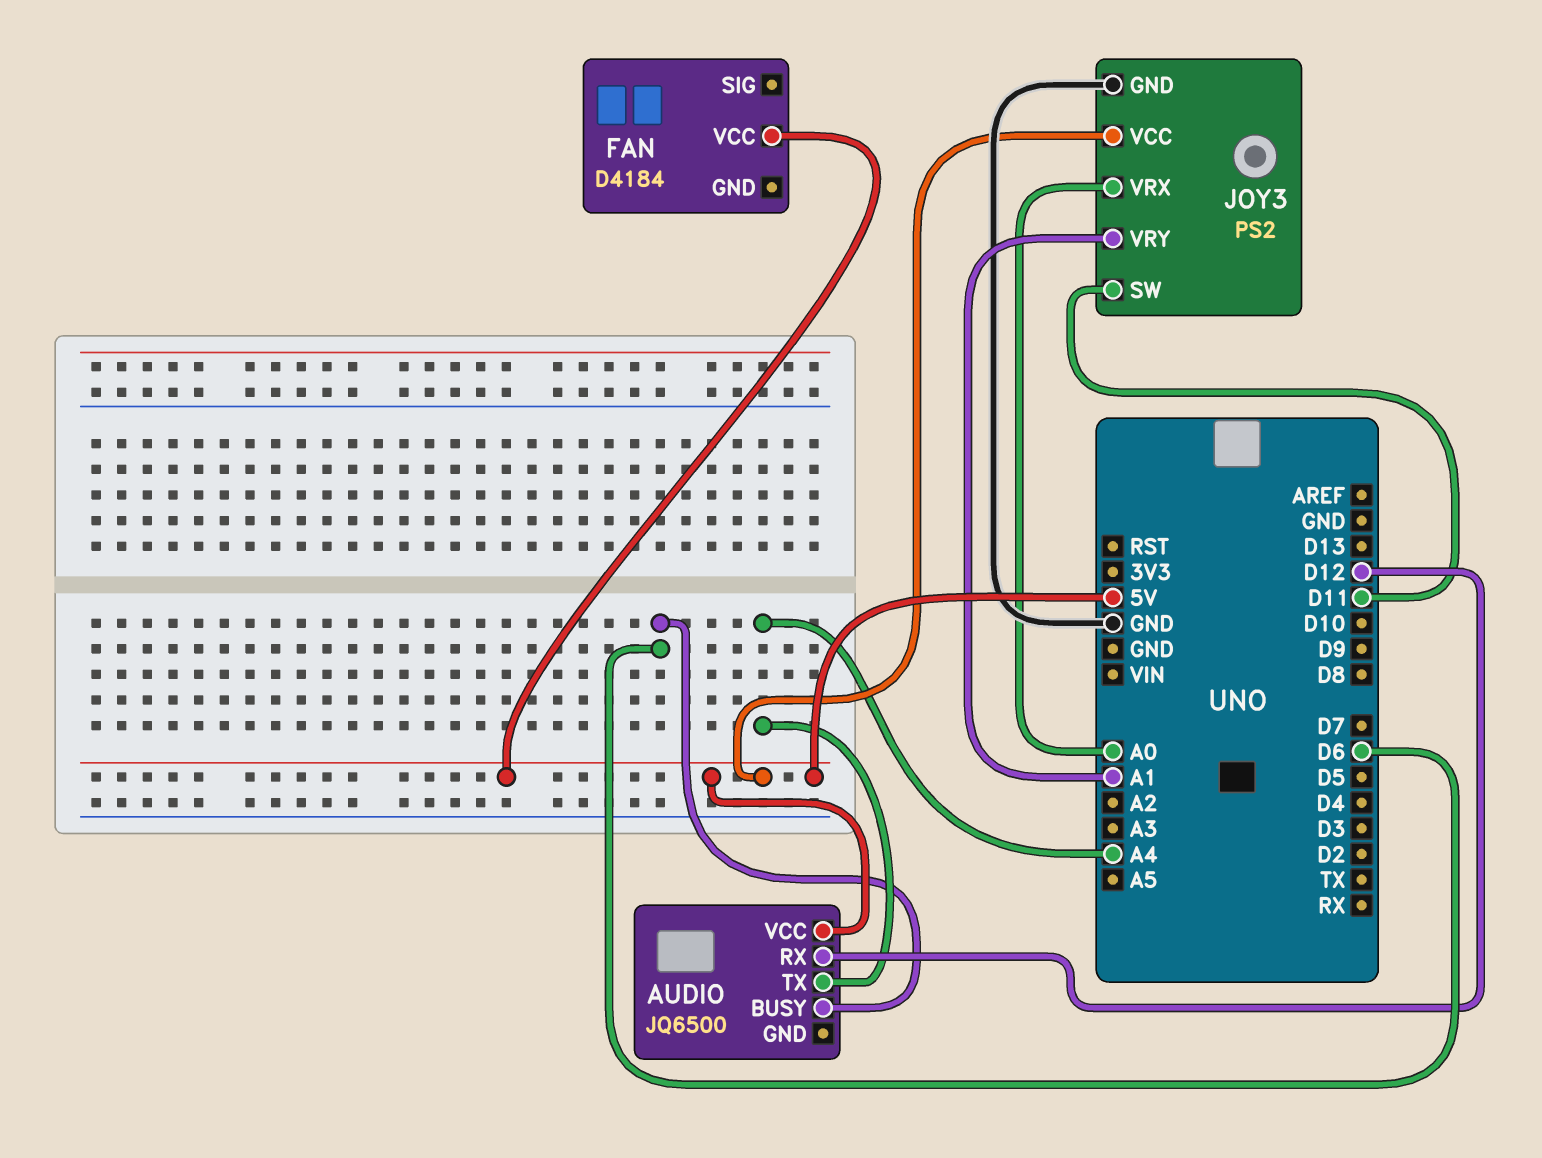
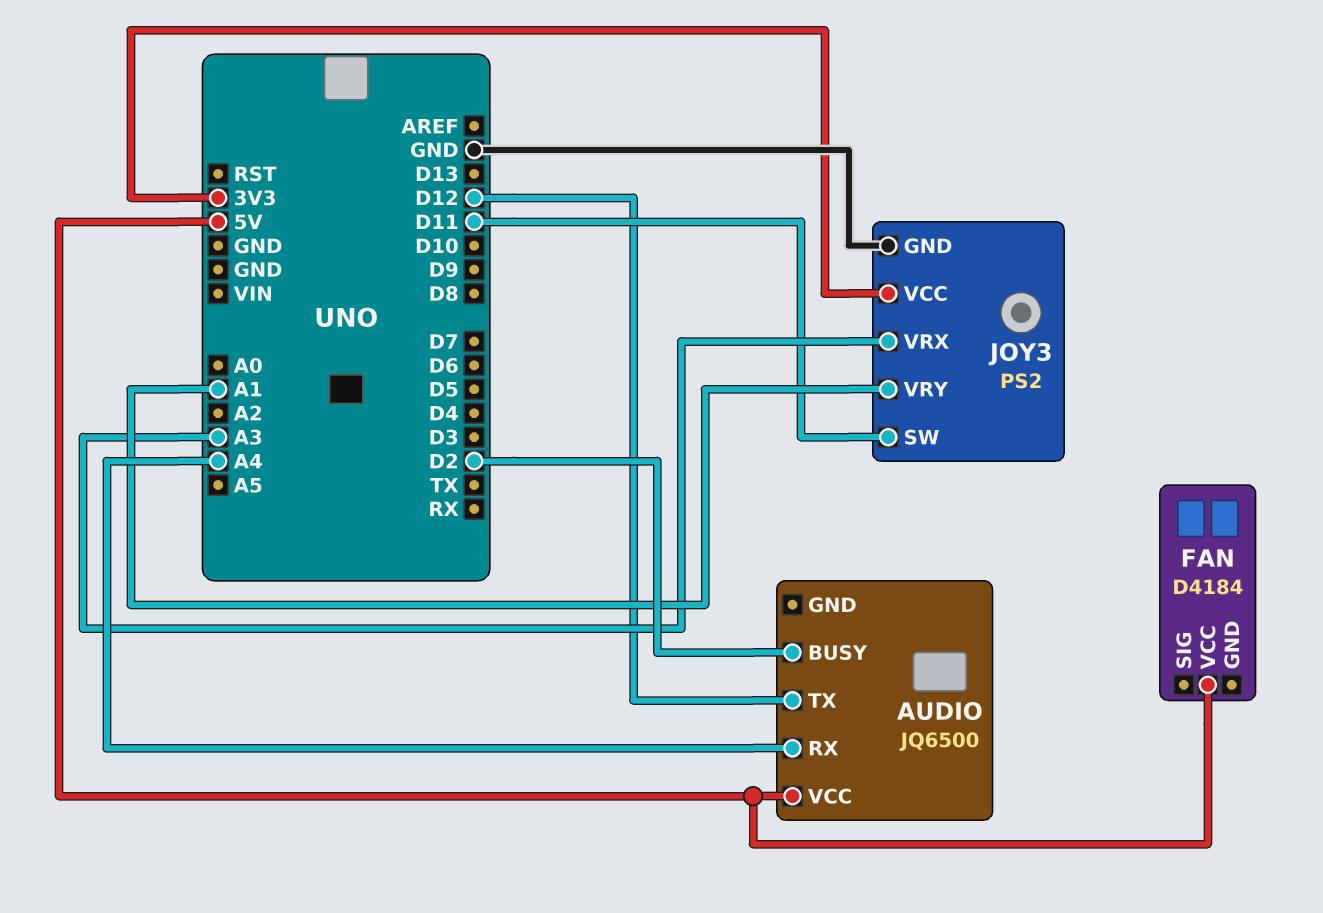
AUDIO pin BUSY: D6 -> D2
AUDIO pin RX: D12 -> A4
AUDIO pin TX: A4 -> D12
JOY3 pin VCC: 5V -> 3V3
JOY3 pin VRX: A0 -> A3

